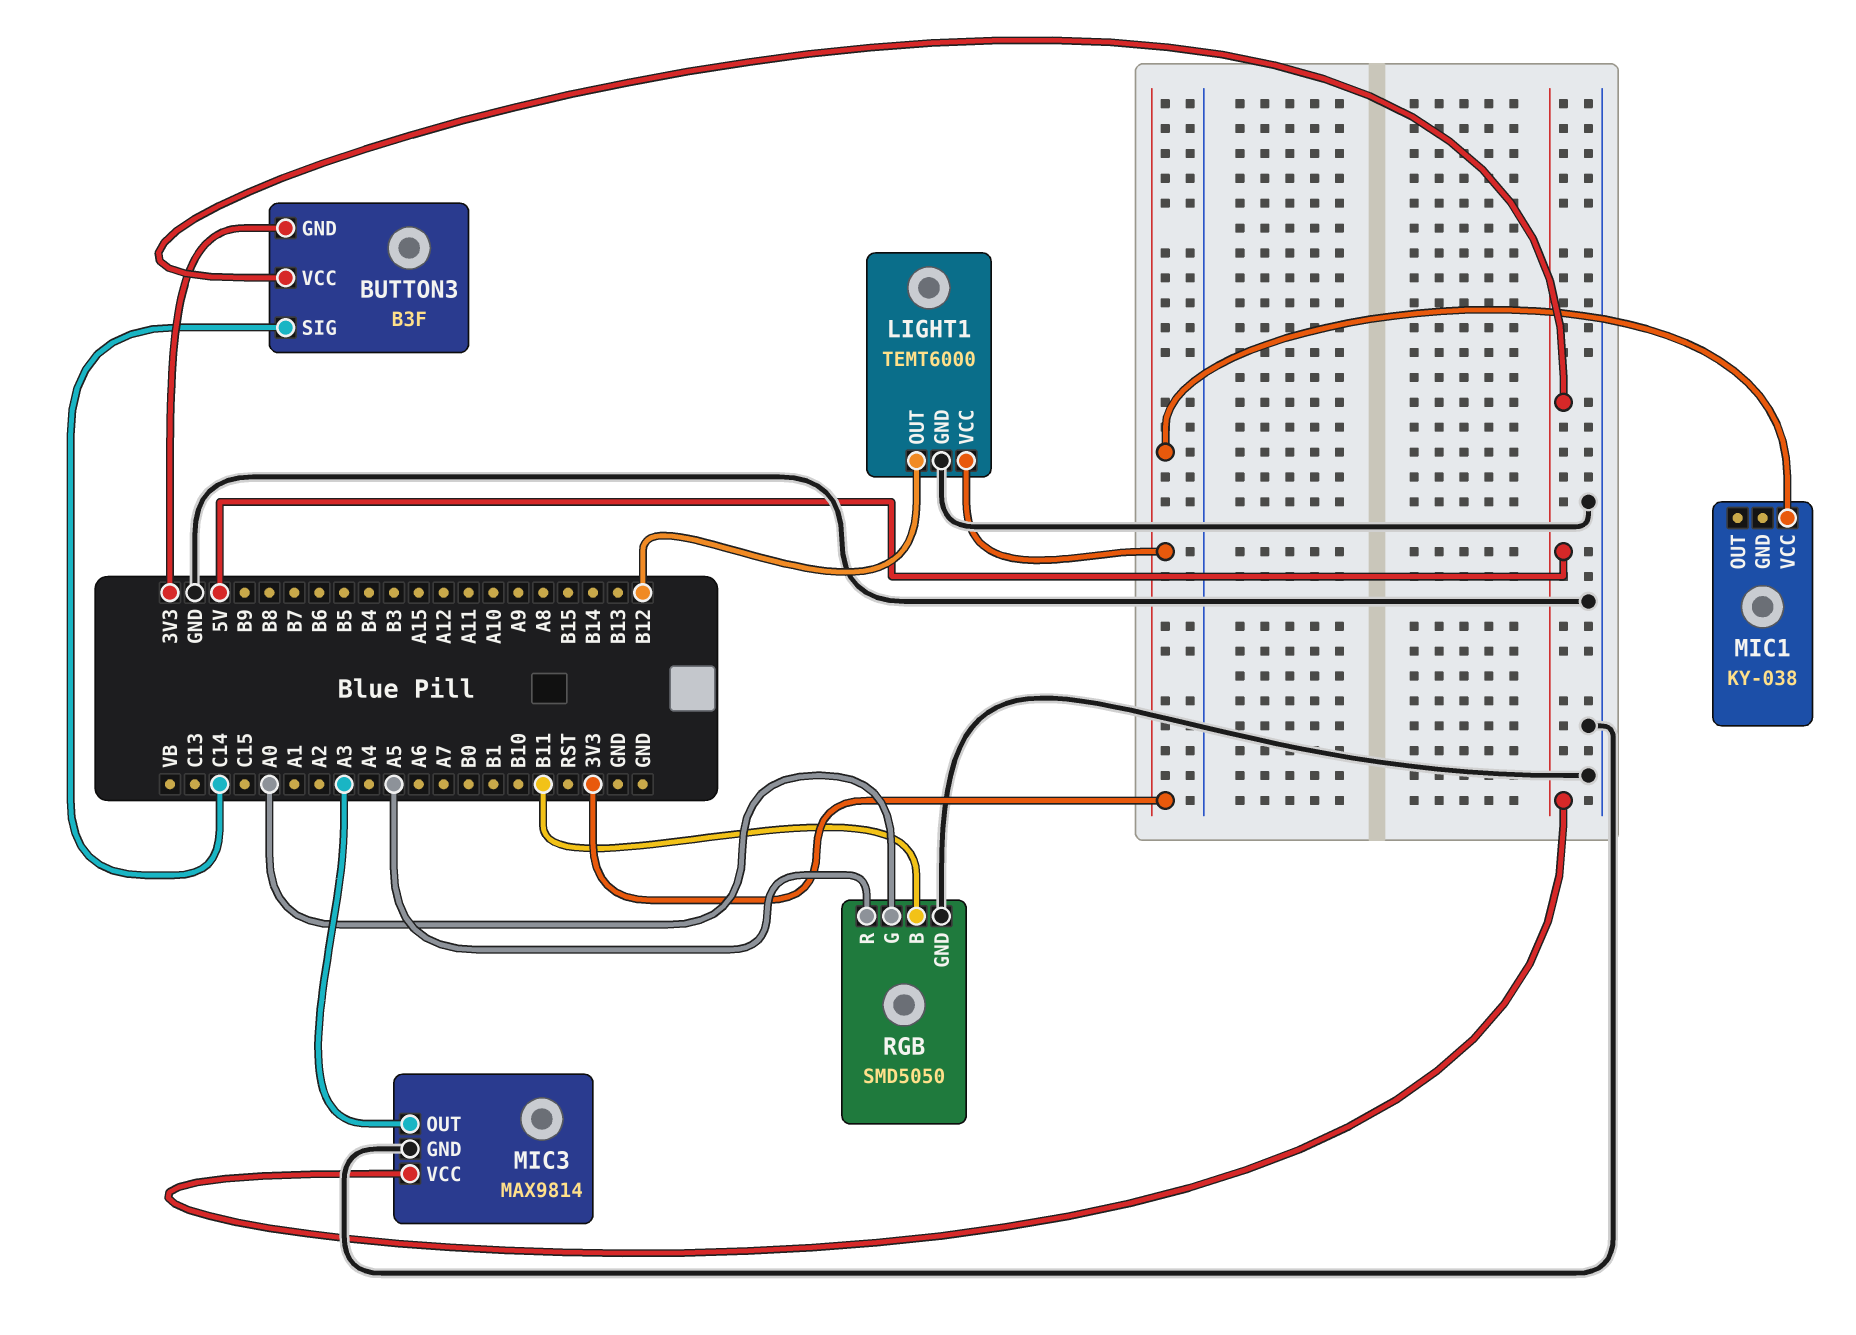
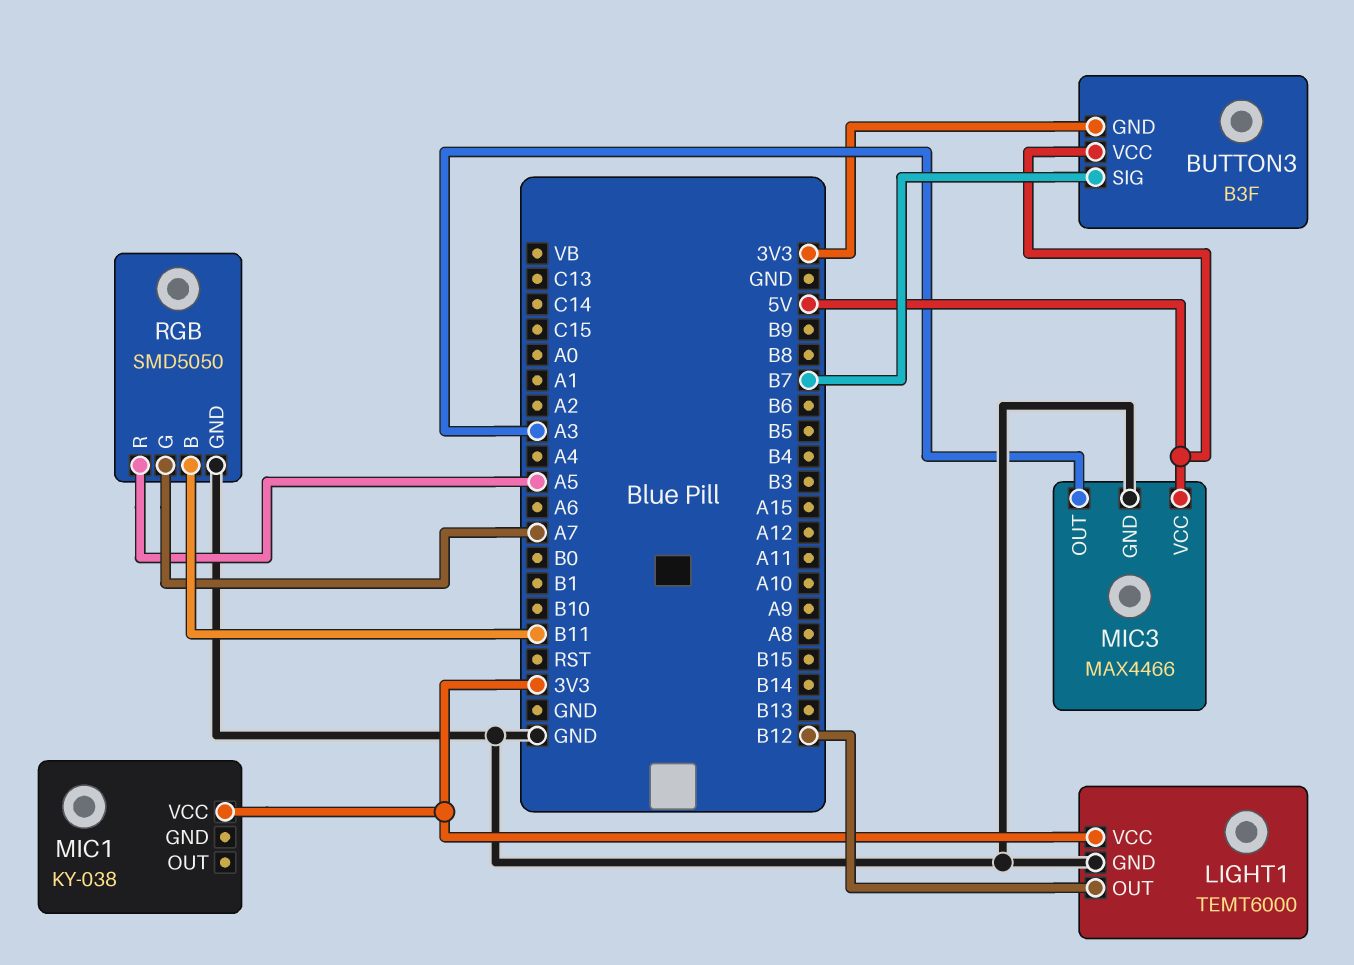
BUTTON3 pin SIG: C14 -> B7
MIC3: MAX9814 -> MAX4466
RGB pin G: A0 -> A7

